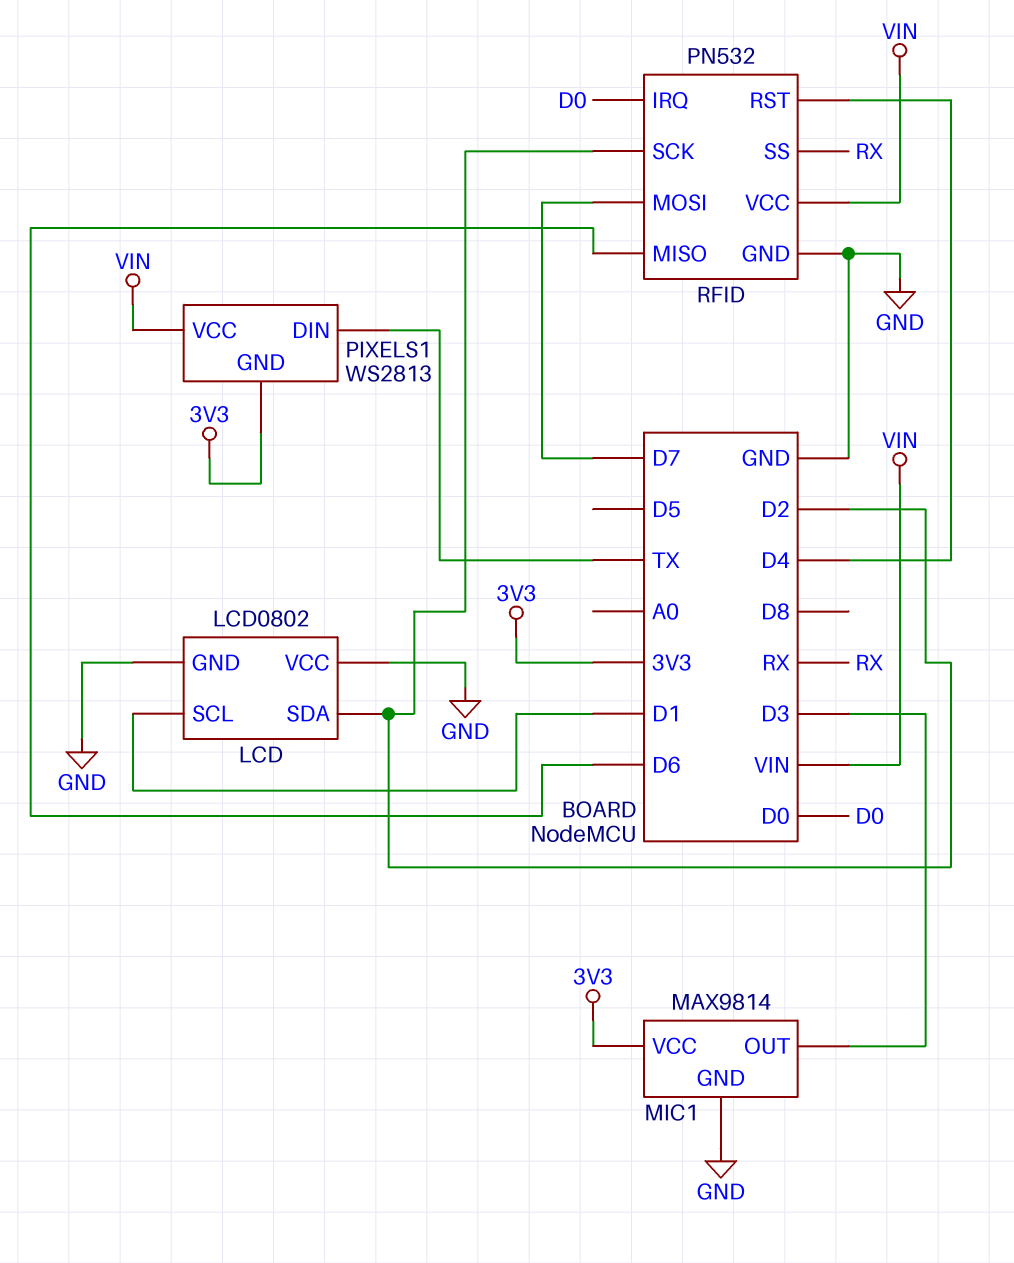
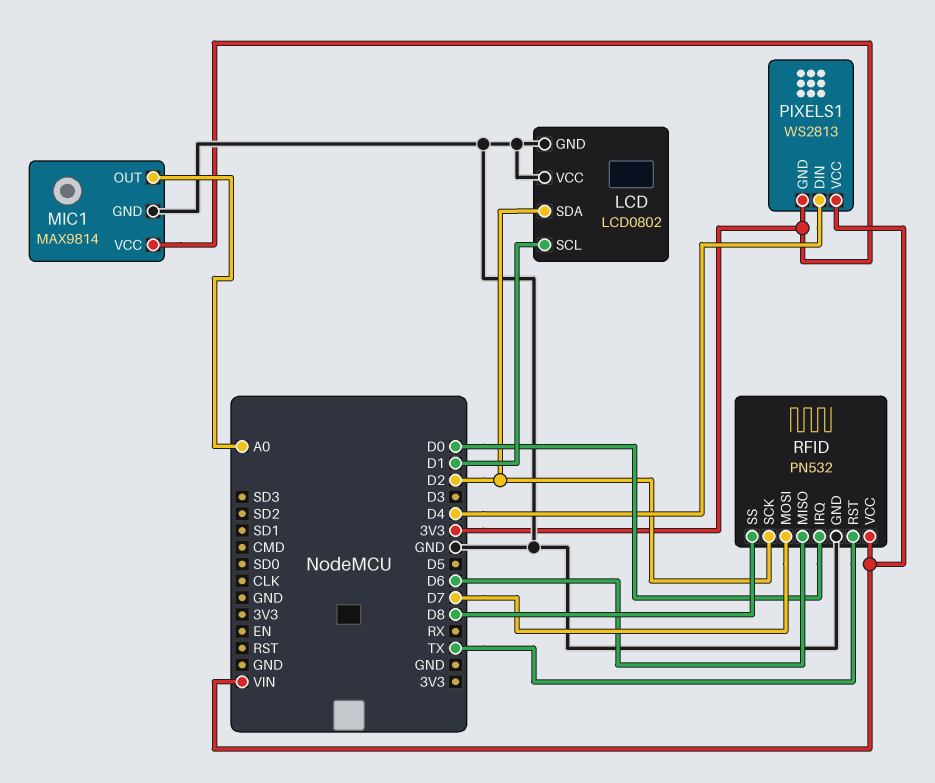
MIC1 pin OUT: D3 -> A0
PIXELS1 pin DIN: TX -> D4
RFID pin RST: D4 -> TX
RFID pin SS: RX -> D8

